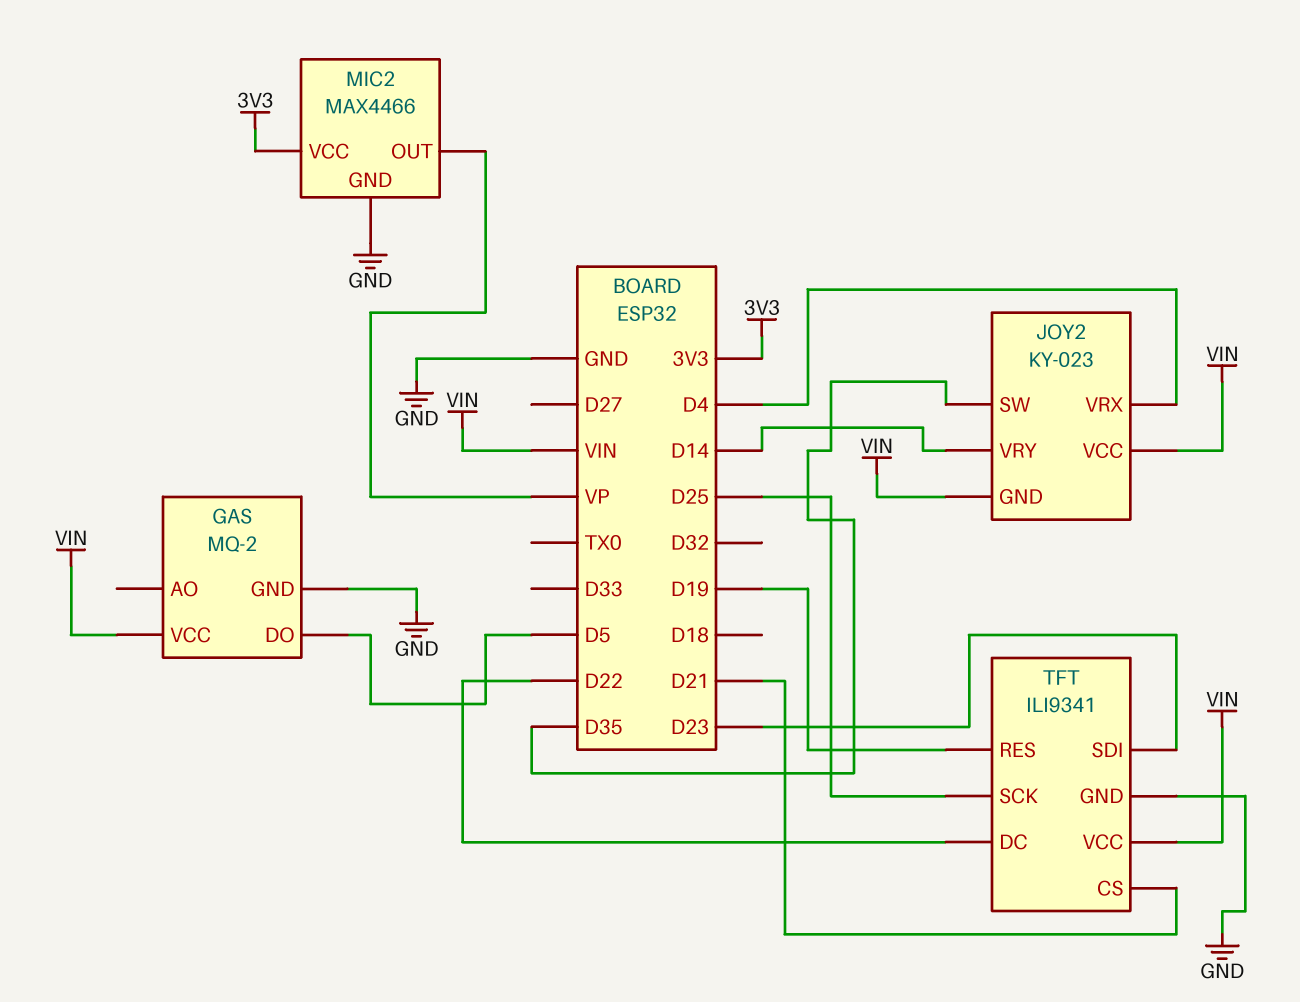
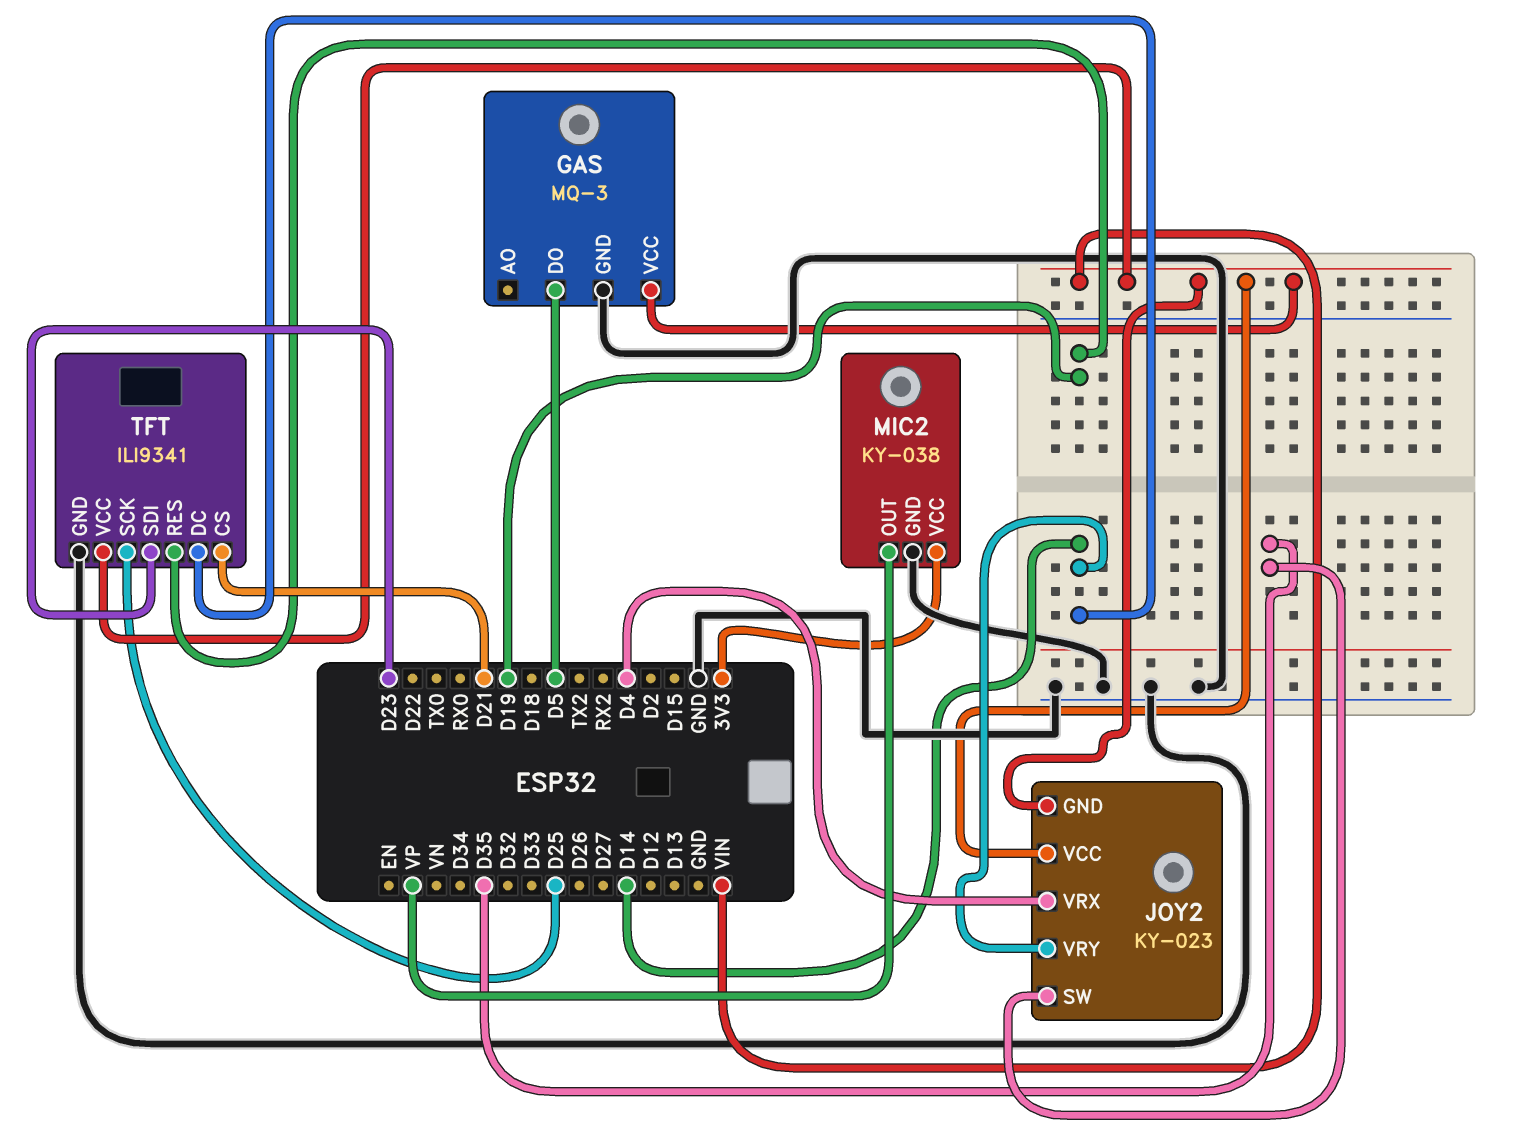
GAS: MQ-2 -> MQ-3
MIC2: MAX4466 -> KY-038
TFT pin DC: D22 -> D14

